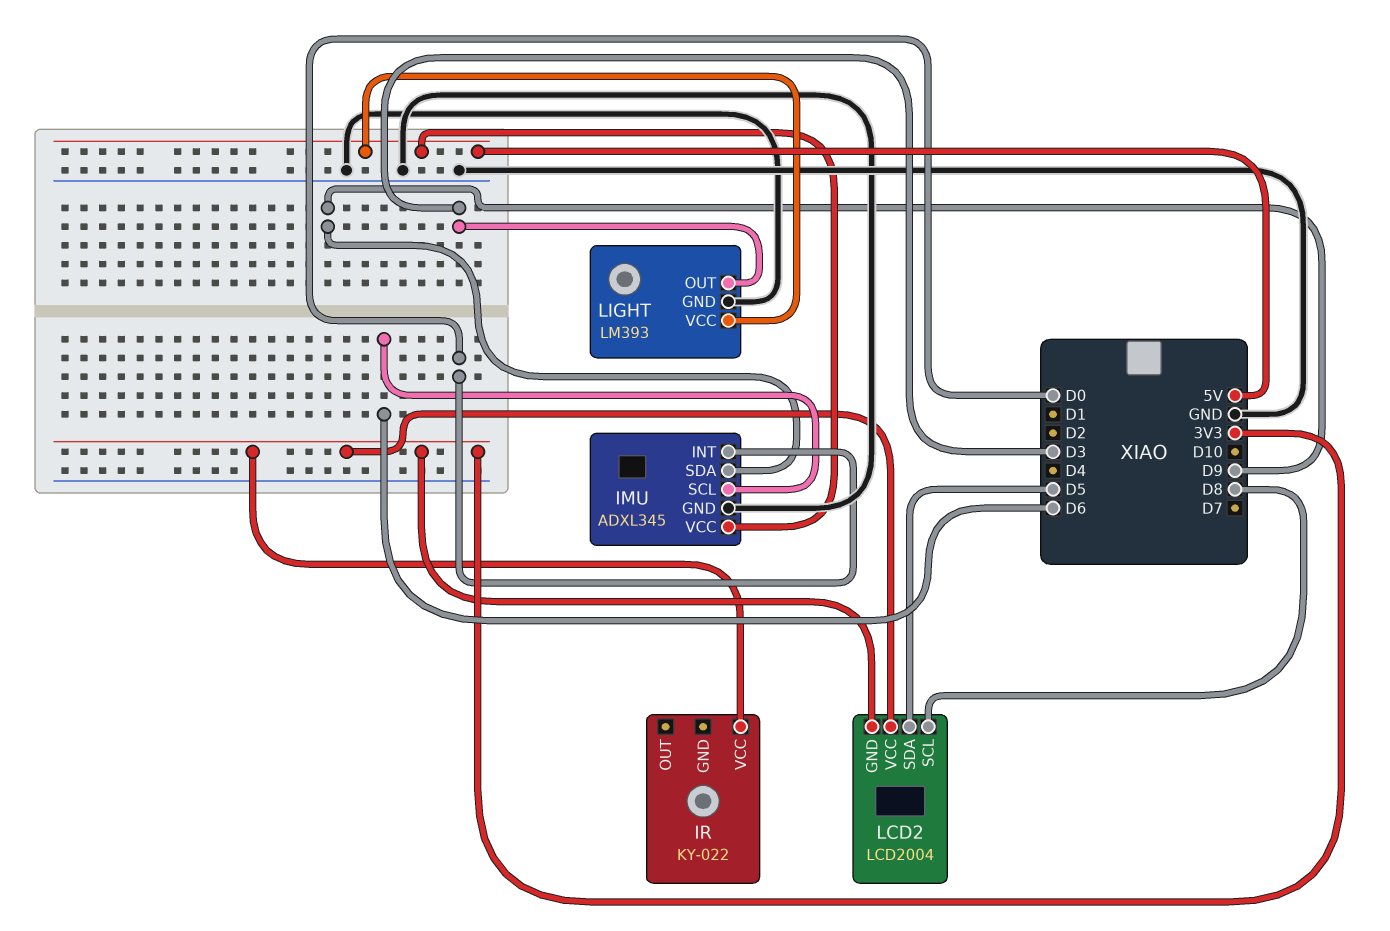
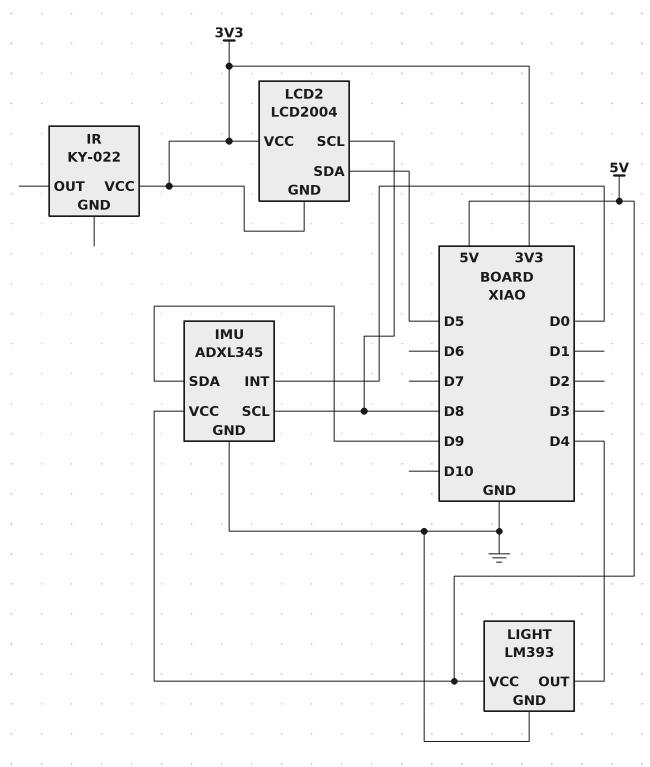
IMU pin SCL: D6 -> D8
LIGHT pin OUT: D3 -> D4

